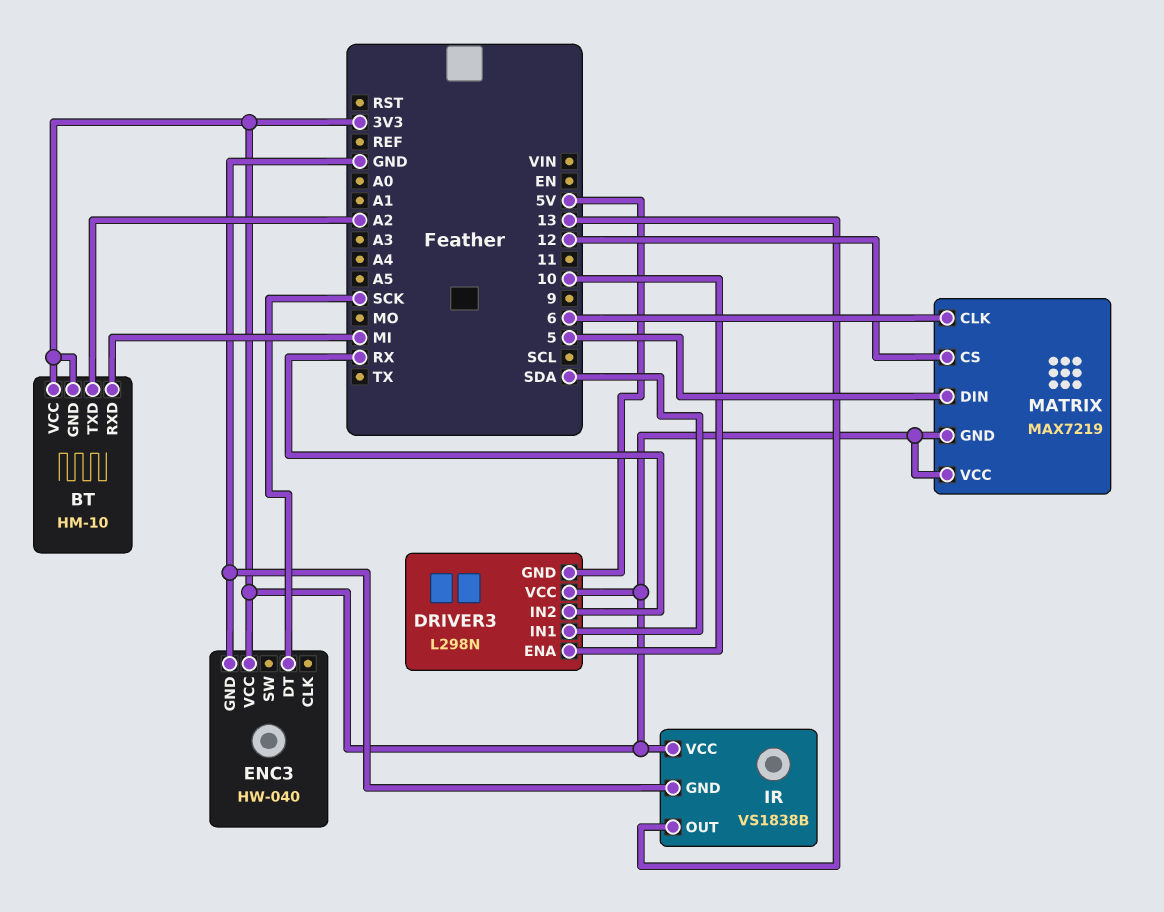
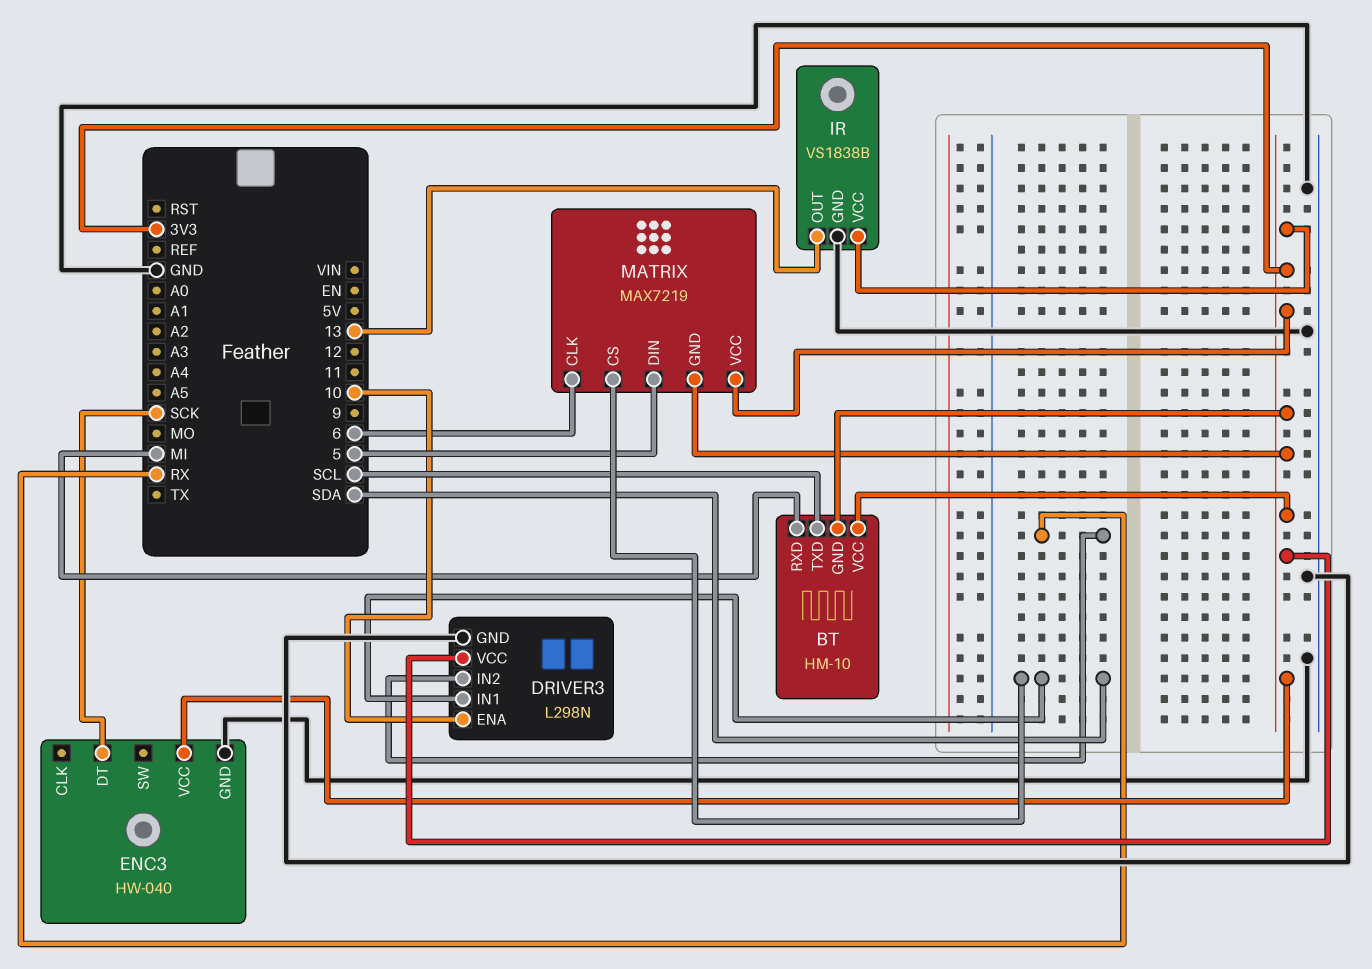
BT pin TXD: A2 -> SCL
DRIVER3 pin GND: 5V -> GND
MATRIX pin CS: 12 -> SDA

